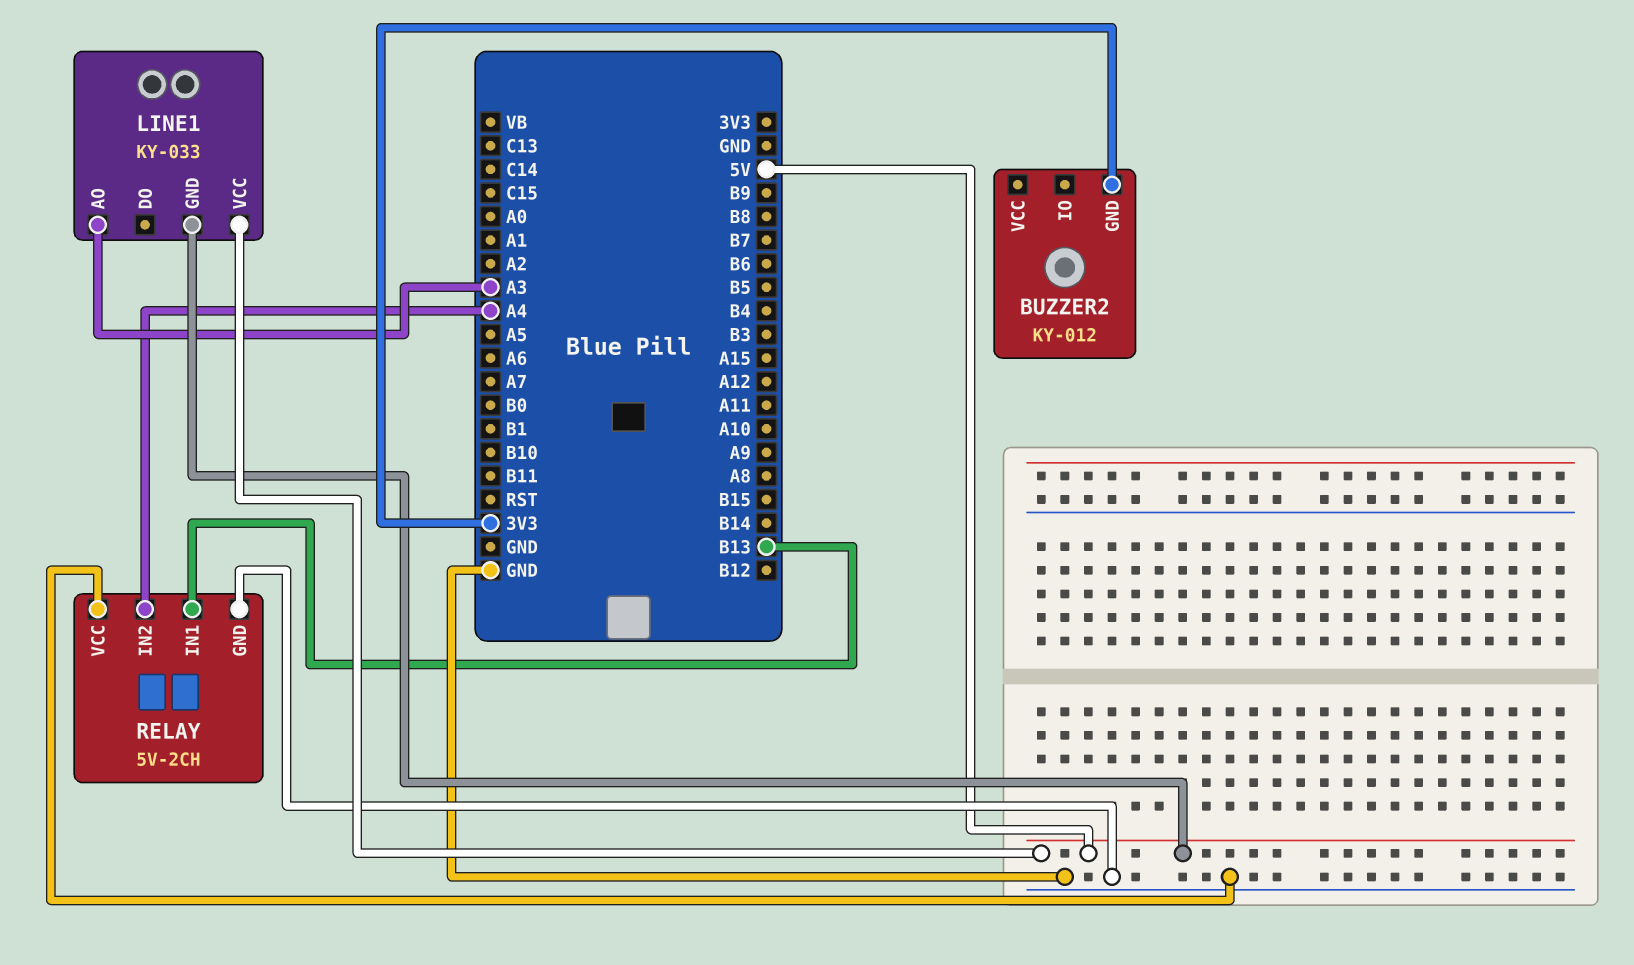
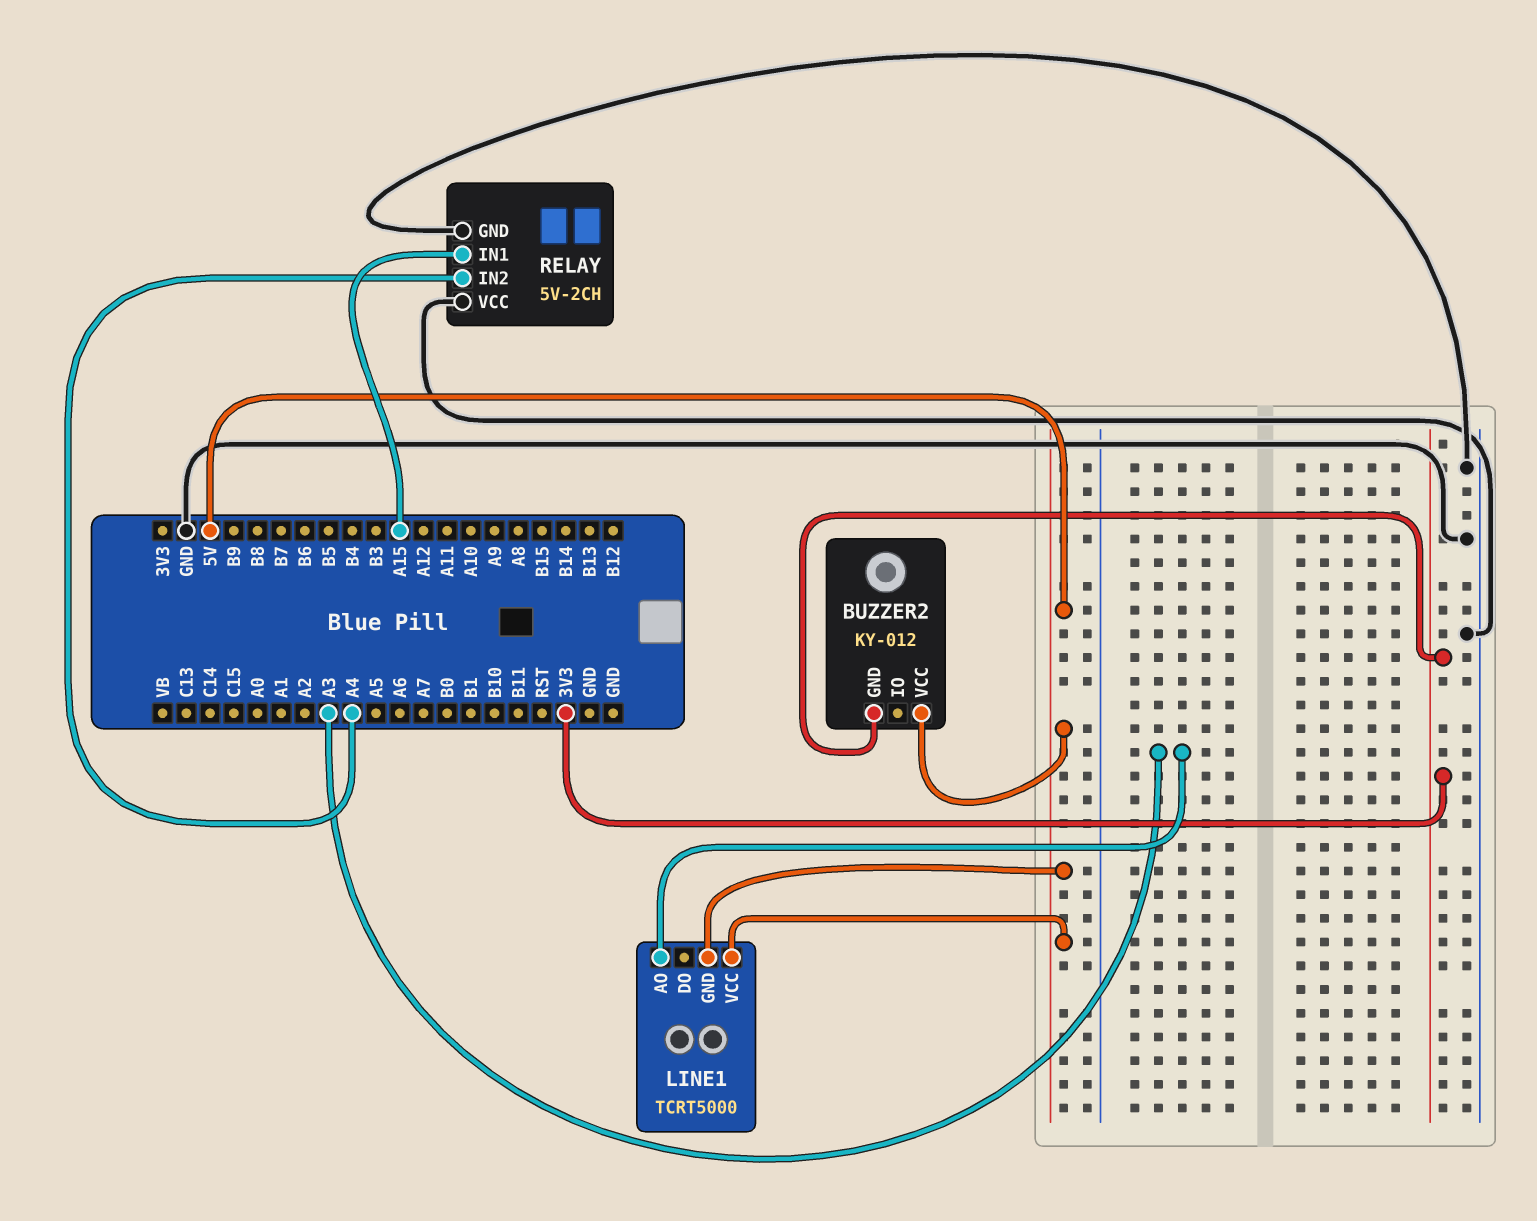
BUZZER2 pin VCC: none -> 5V
LINE1: KY-033 -> TCRT5000
RELAY pin IN1: B13 -> A15

